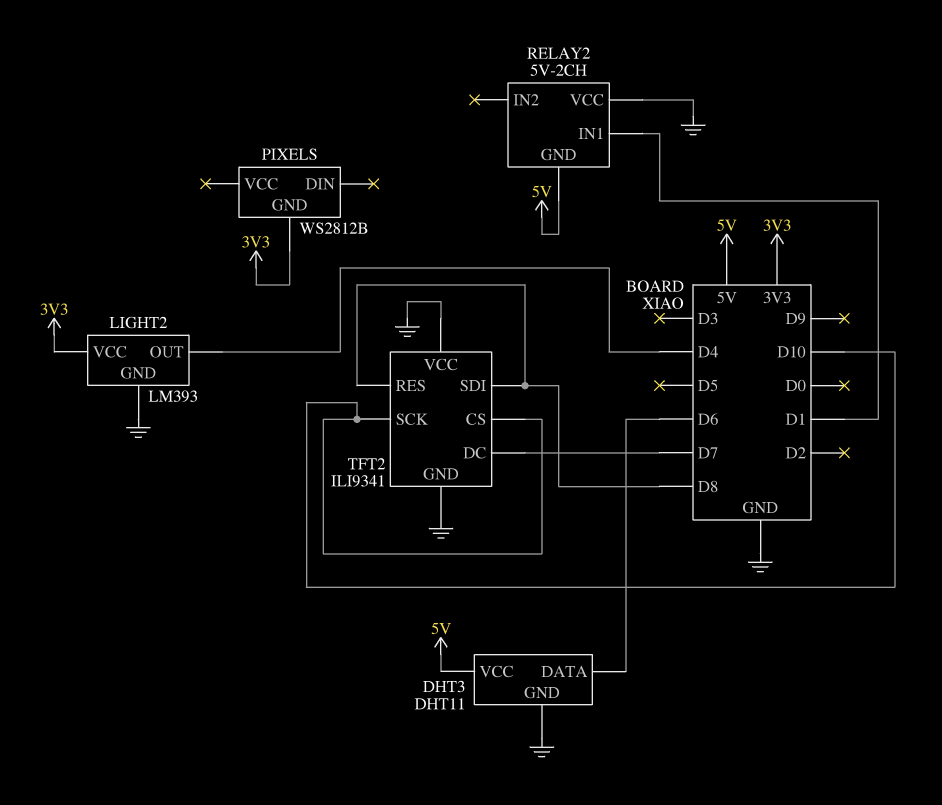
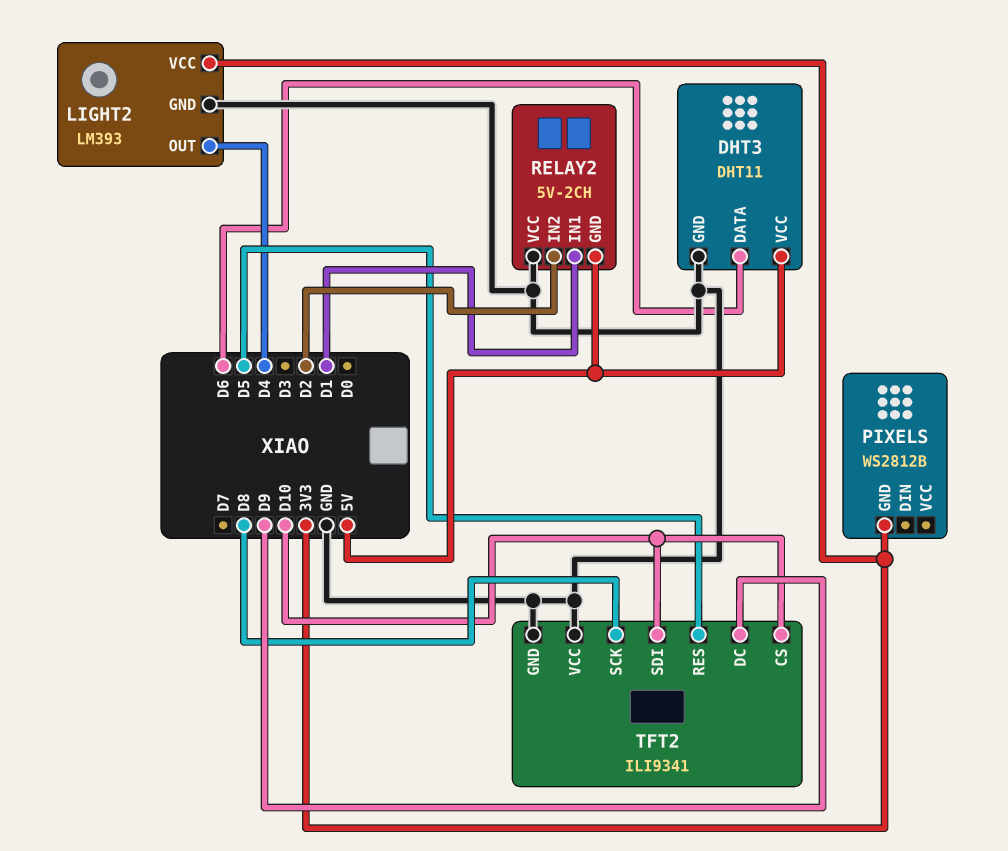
RELAY2 pin IN2: none -> D2
TFT2 pin DC: D7 -> D9
TFT2 pin RES: D8 -> D5
TFT2 pin SCK: D10 -> D8
TFT2 pin SDI: D8 -> D10

